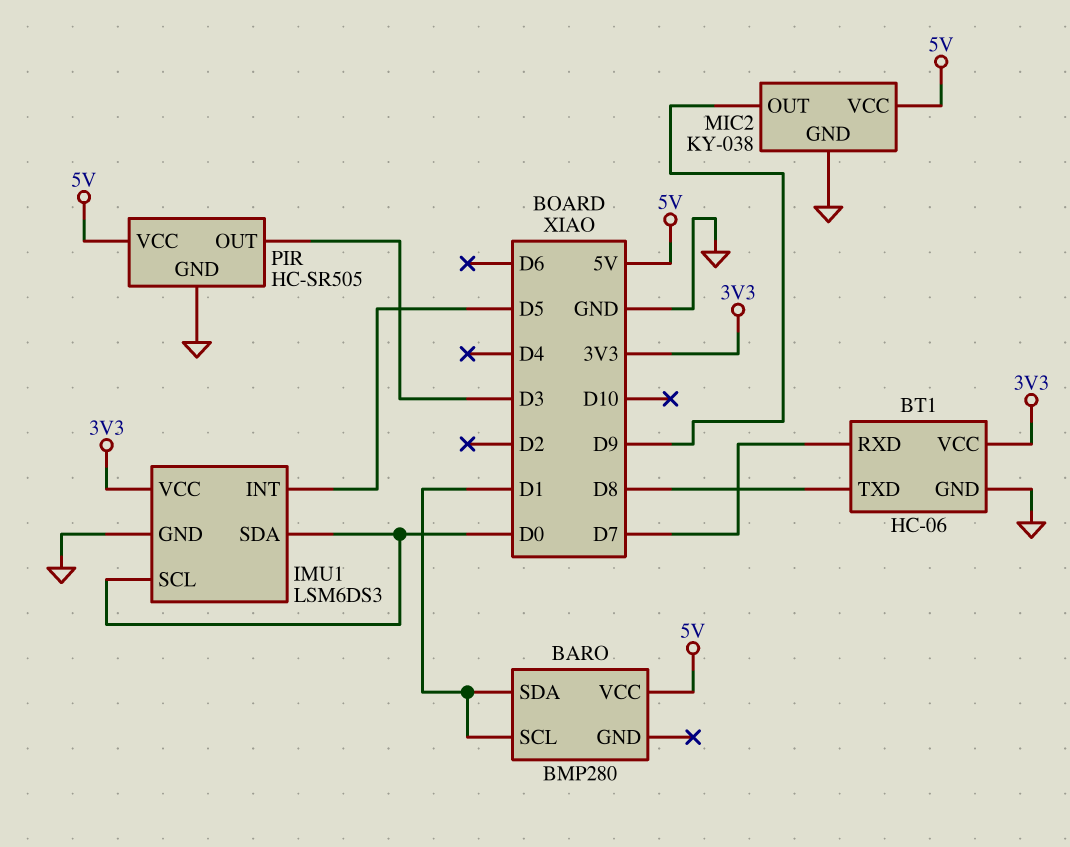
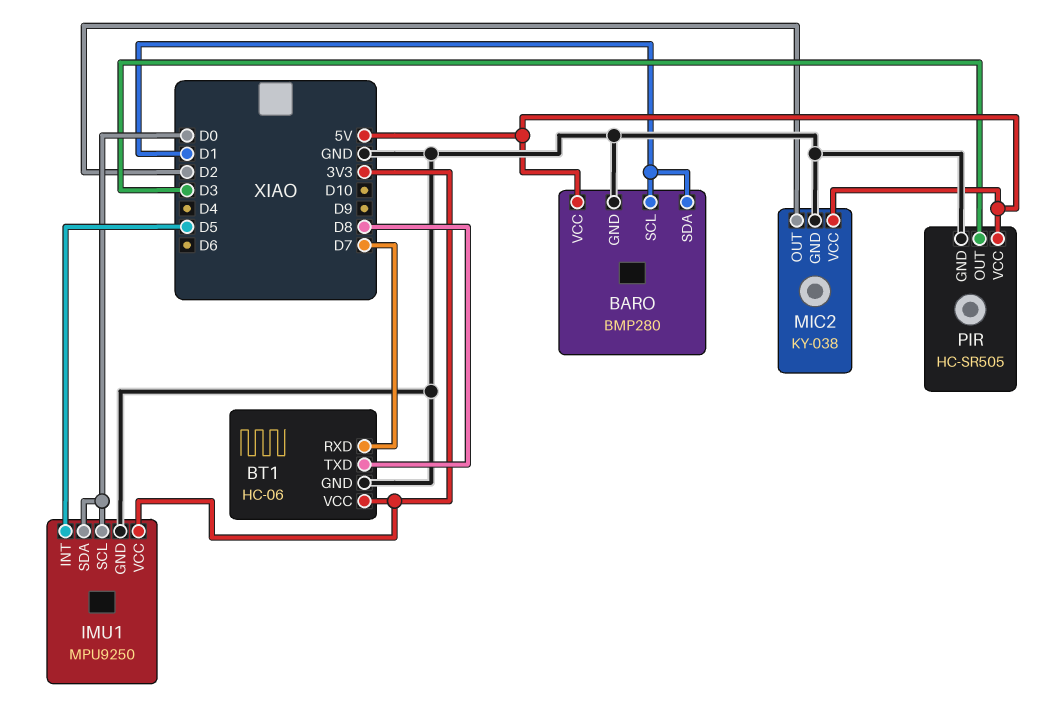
BARO pin GND: none -> GND
IMU1: LSM6DS3 -> MPU9250
MIC2 pin OUT: D9 -> D2

